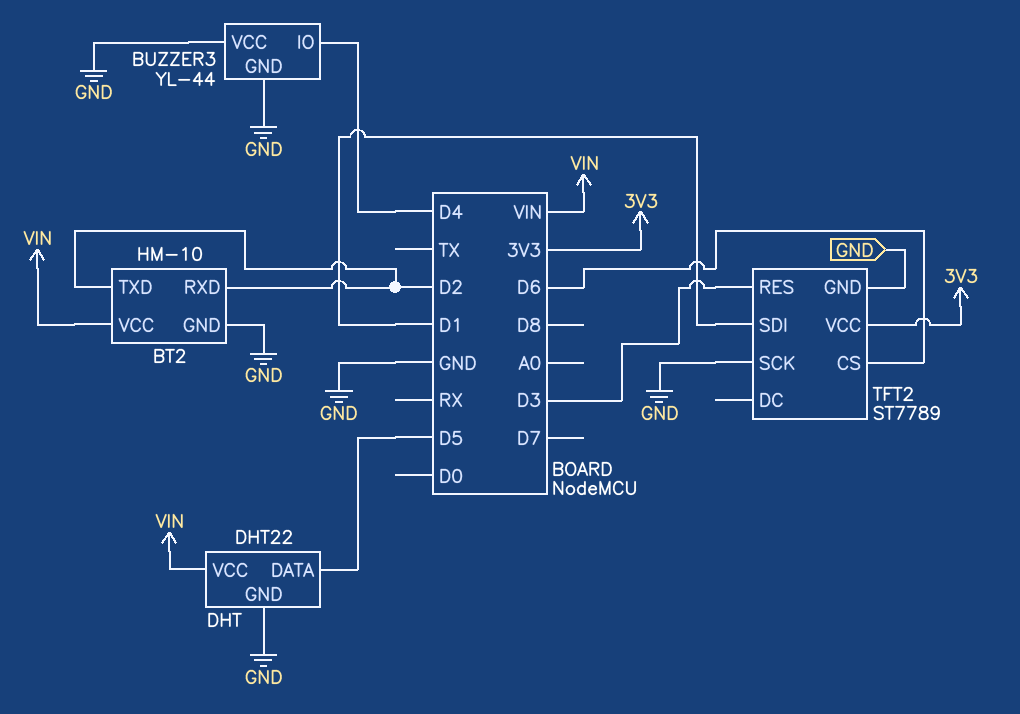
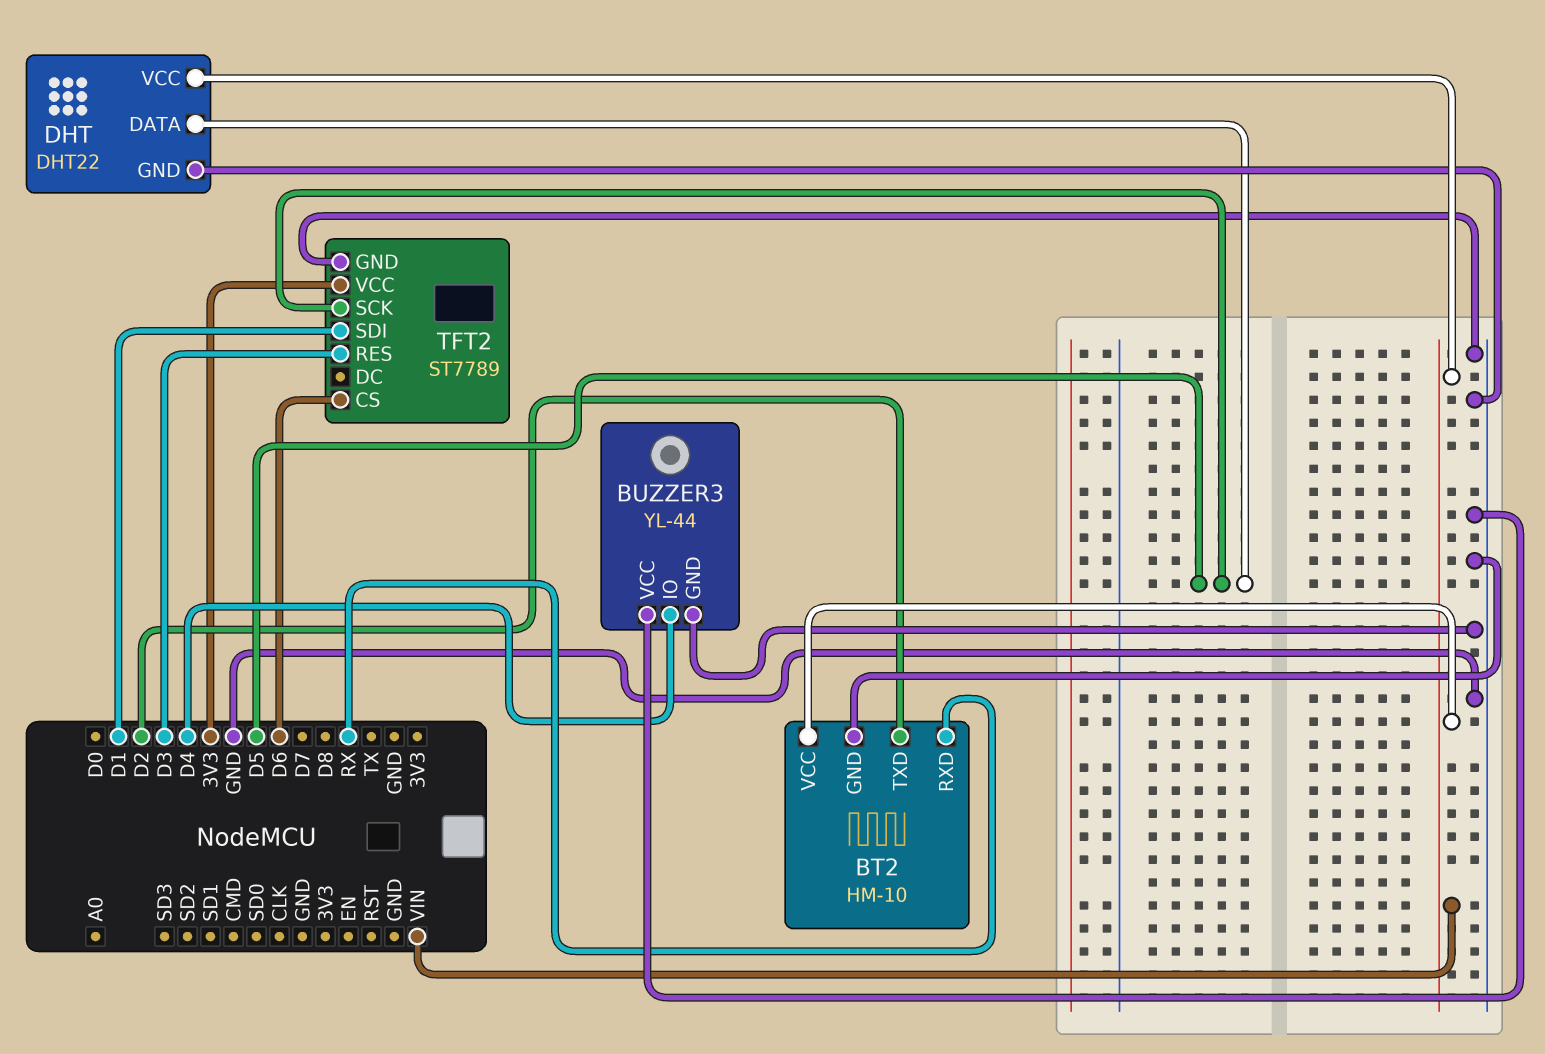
BT2 pin RXD: D2 -> RX
TFT2 pin SCK: GND -> D5

